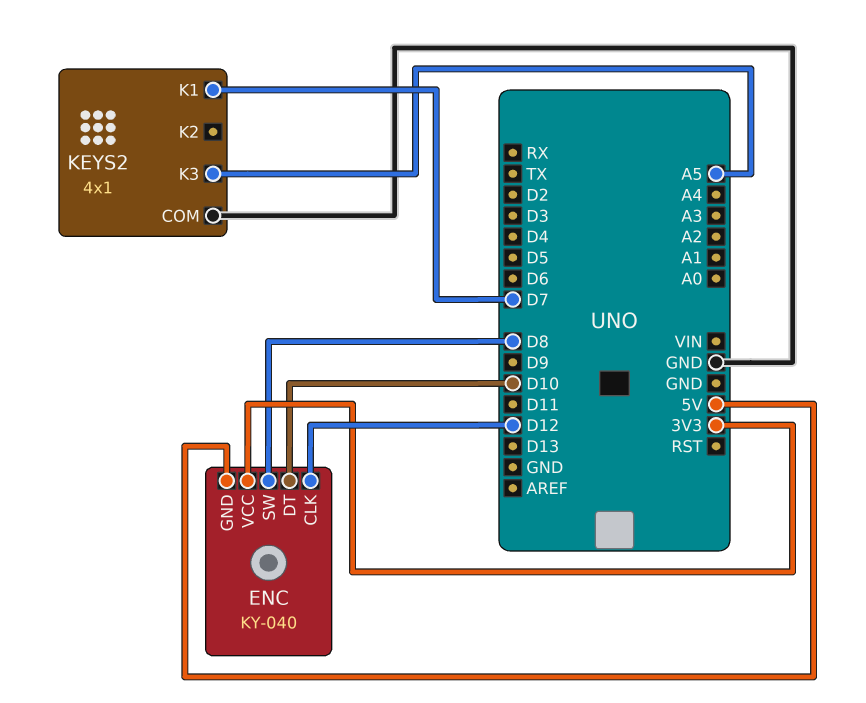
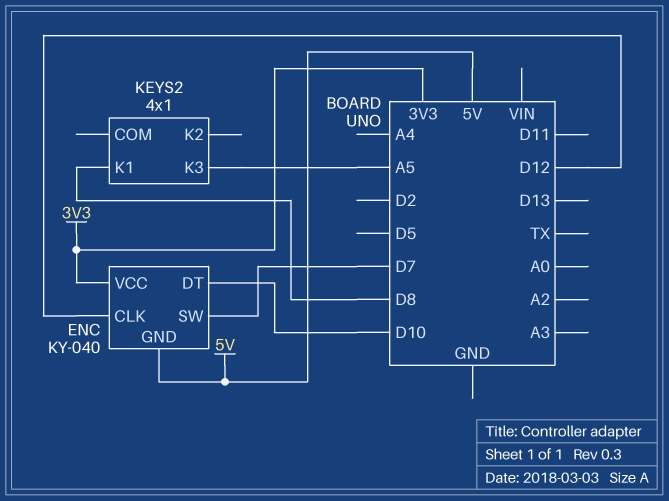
ENC pin SW: D8 -> D7
KEYS2 pin COM: GND -> none
KEYS2 pin K1: D7 -> D8

